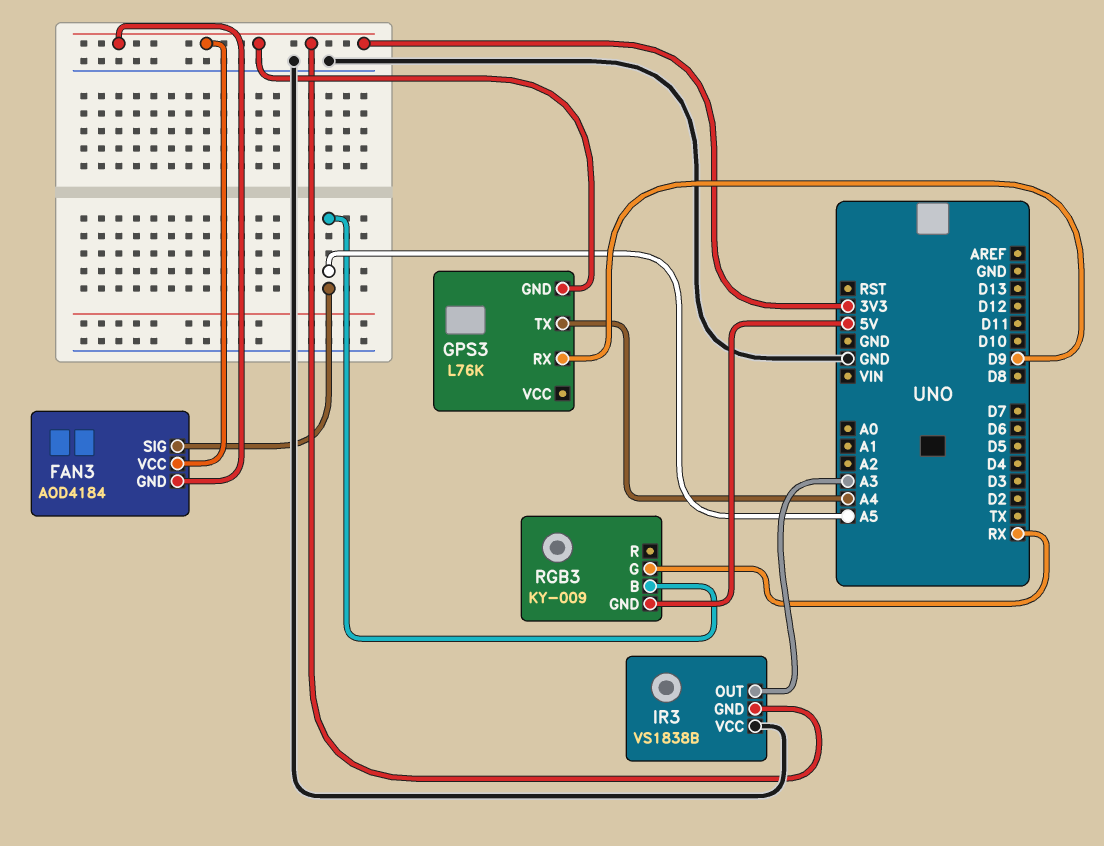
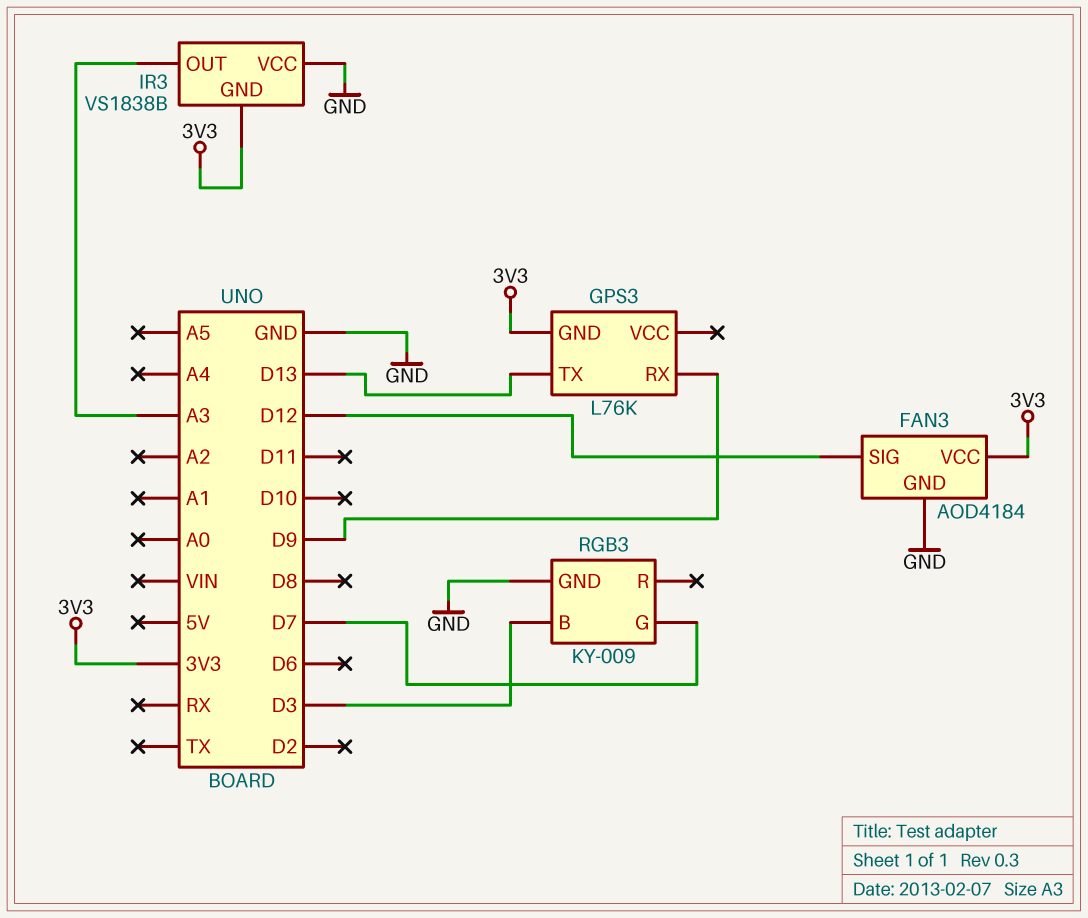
FAN3 pin GND: 3V3 -> GND
FAN3 pin SIG: A5 -> D12
GPS3 pin TX: A4 -> D13
RGB3 pin B: A5 -> D3
RGB3 pin G: RX -> D7
RGB3 pin GND: 5V -> GND

